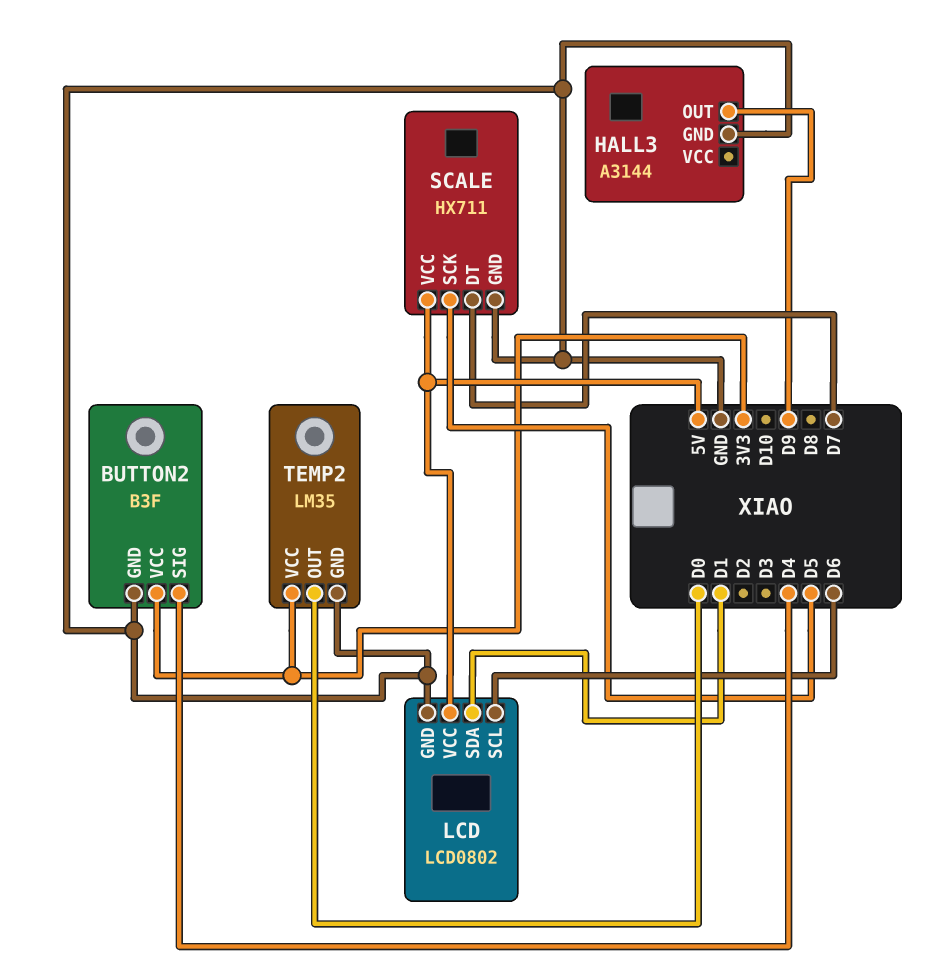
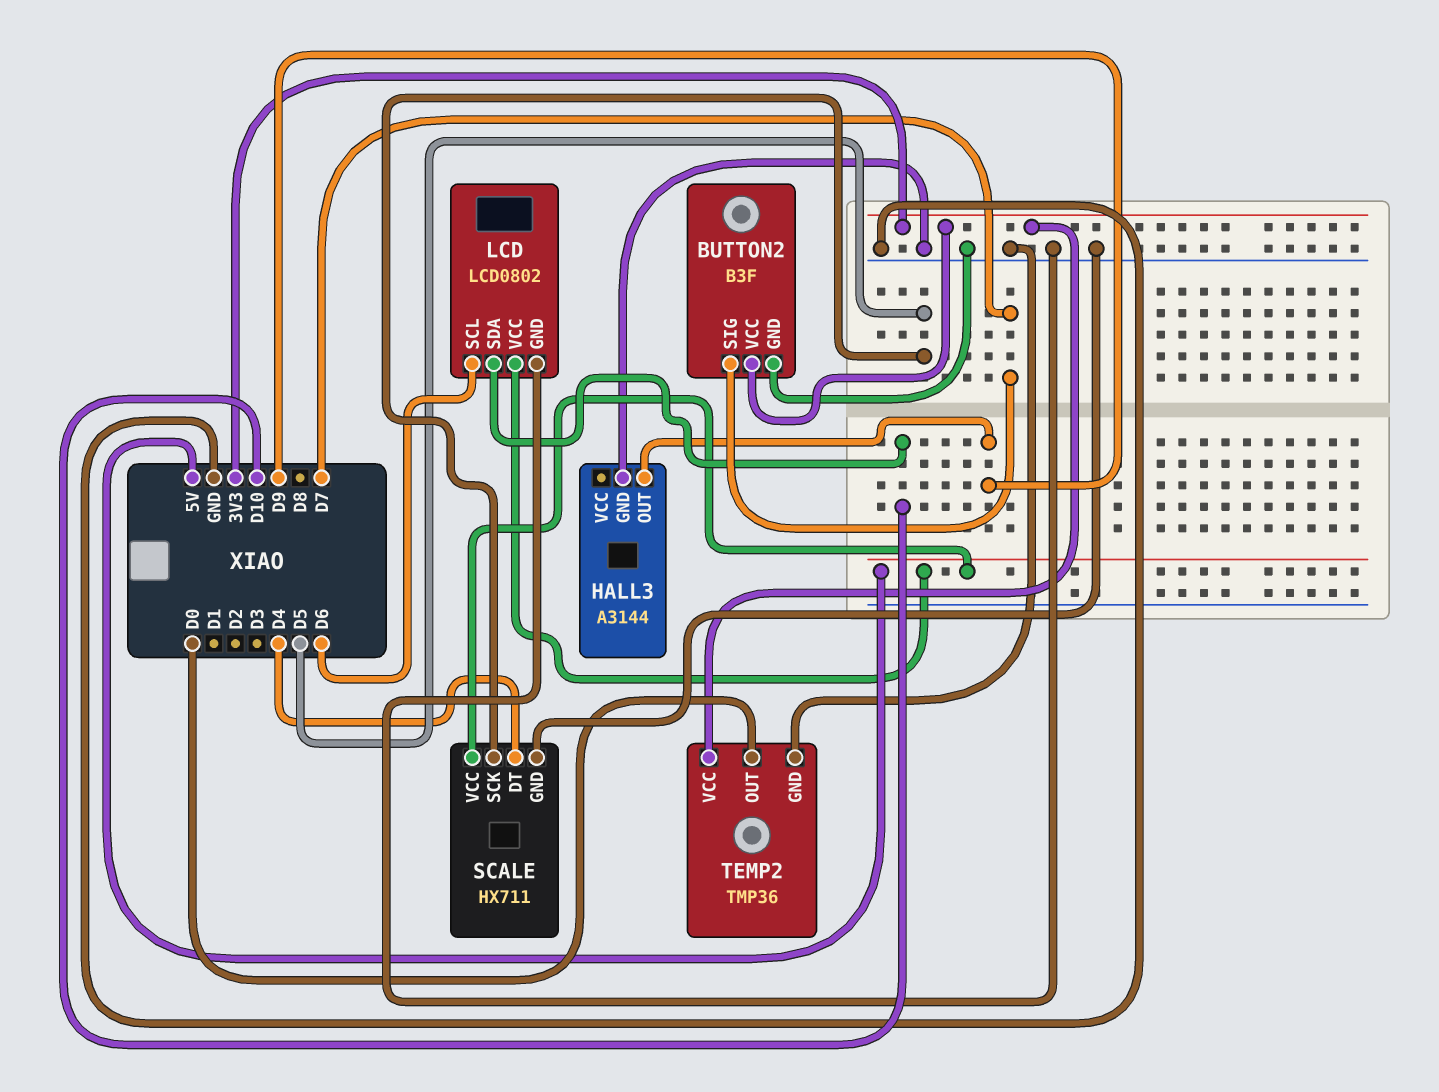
BUTTON2 pin SIG: D4 -> D7
LCD pin SDA: D1 -> D10
SCALE pin DT: D7 -> D4
TEMP2: LM35 -> TMP36

